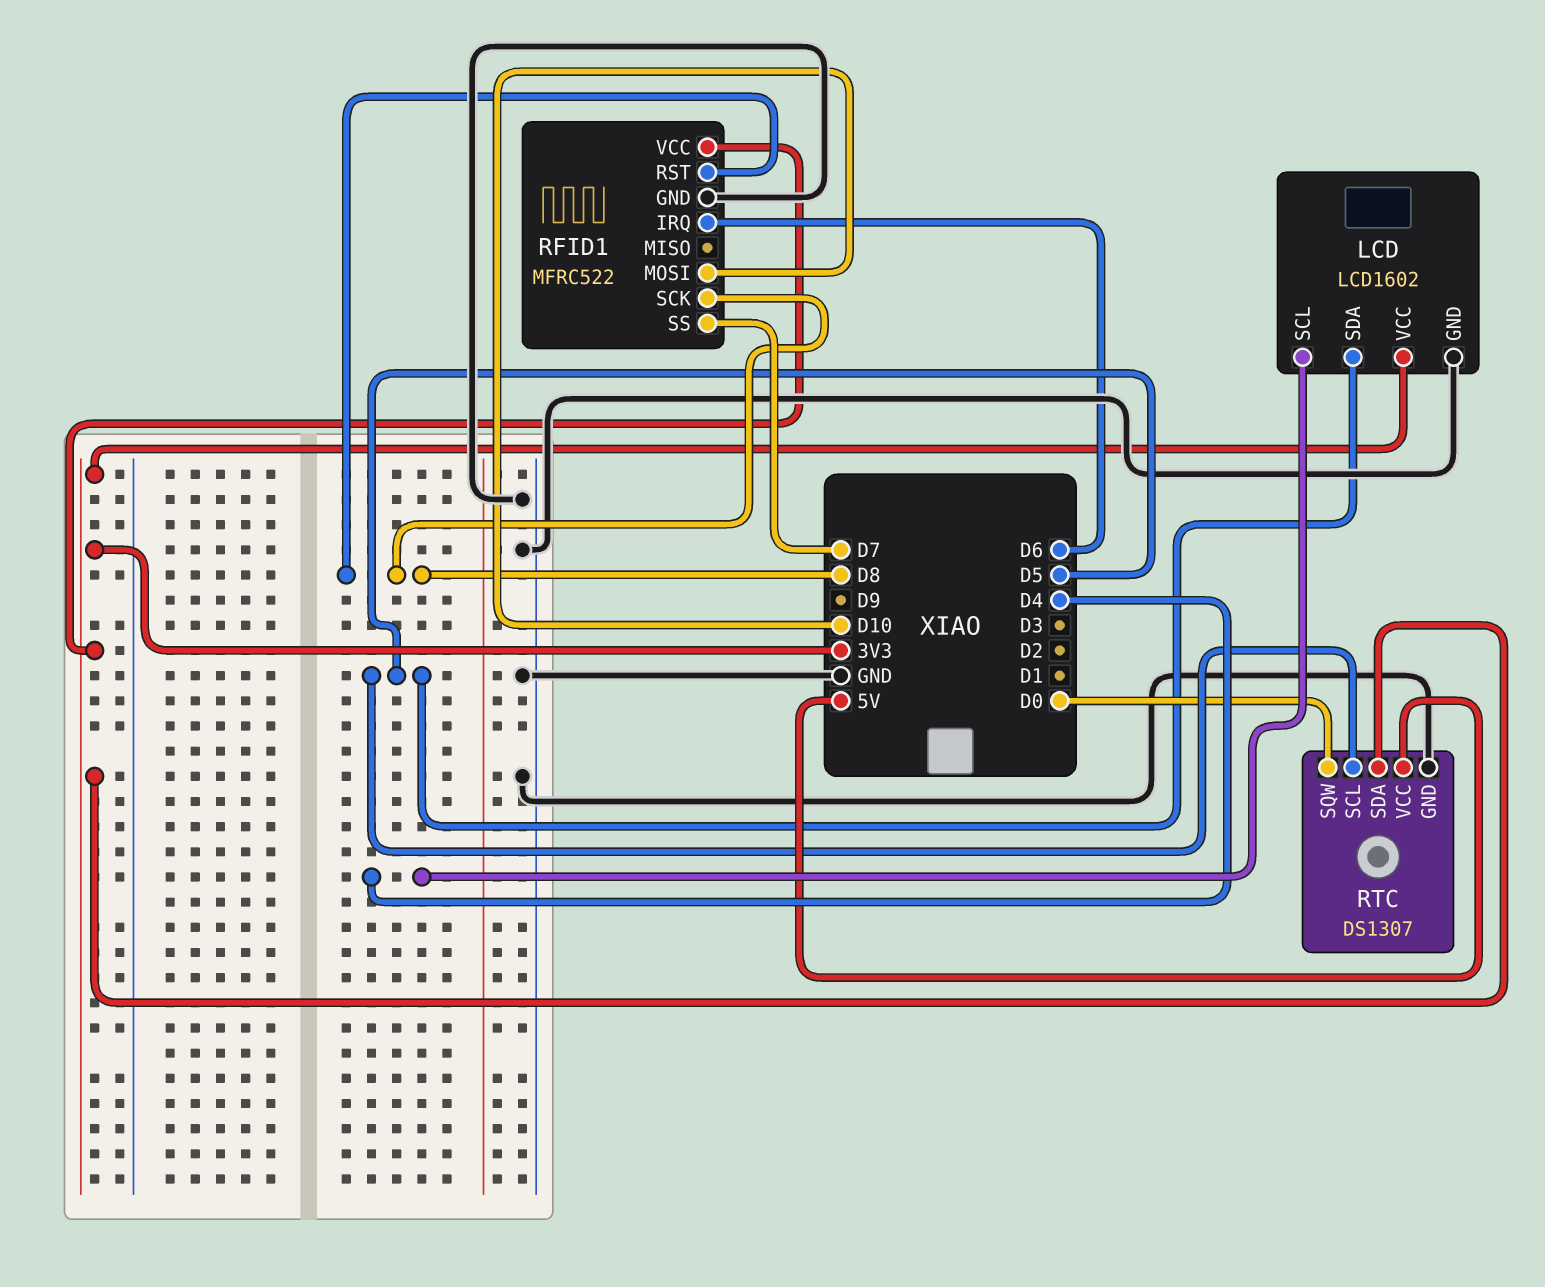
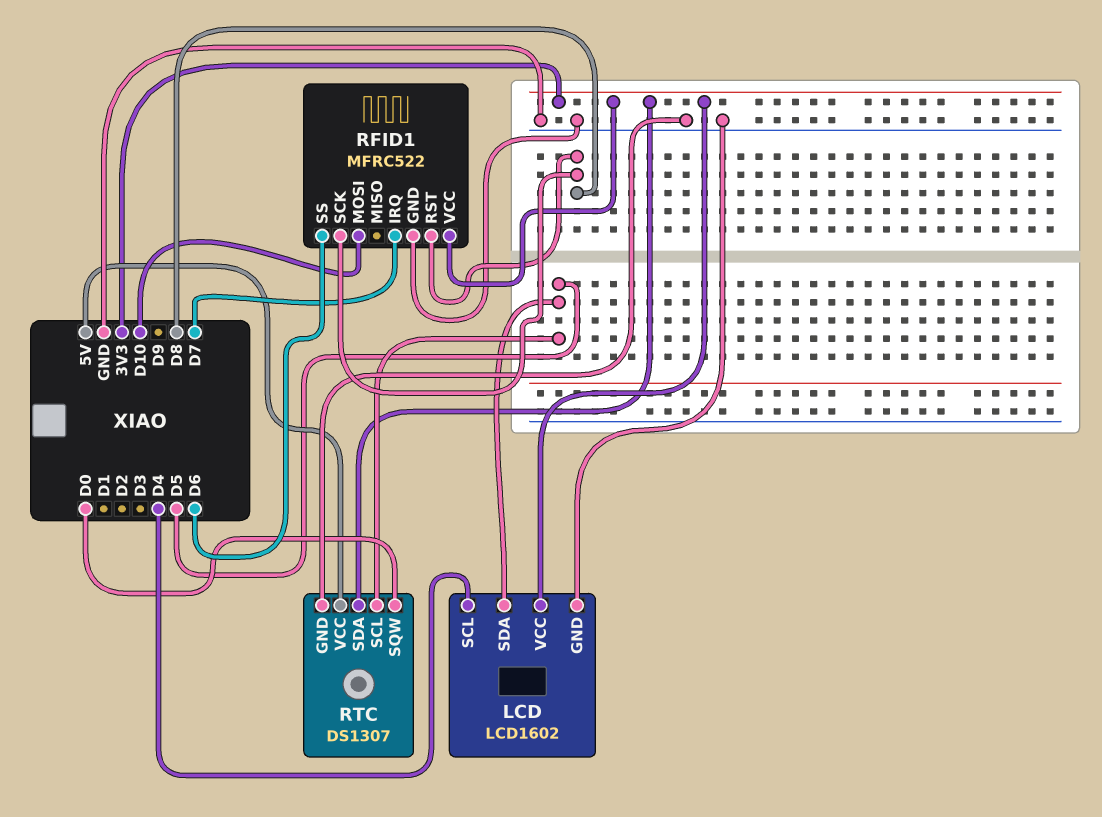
RFID1 pin IRQ: D6 -> D7
RFID1 pin SS: D7 -> D6

